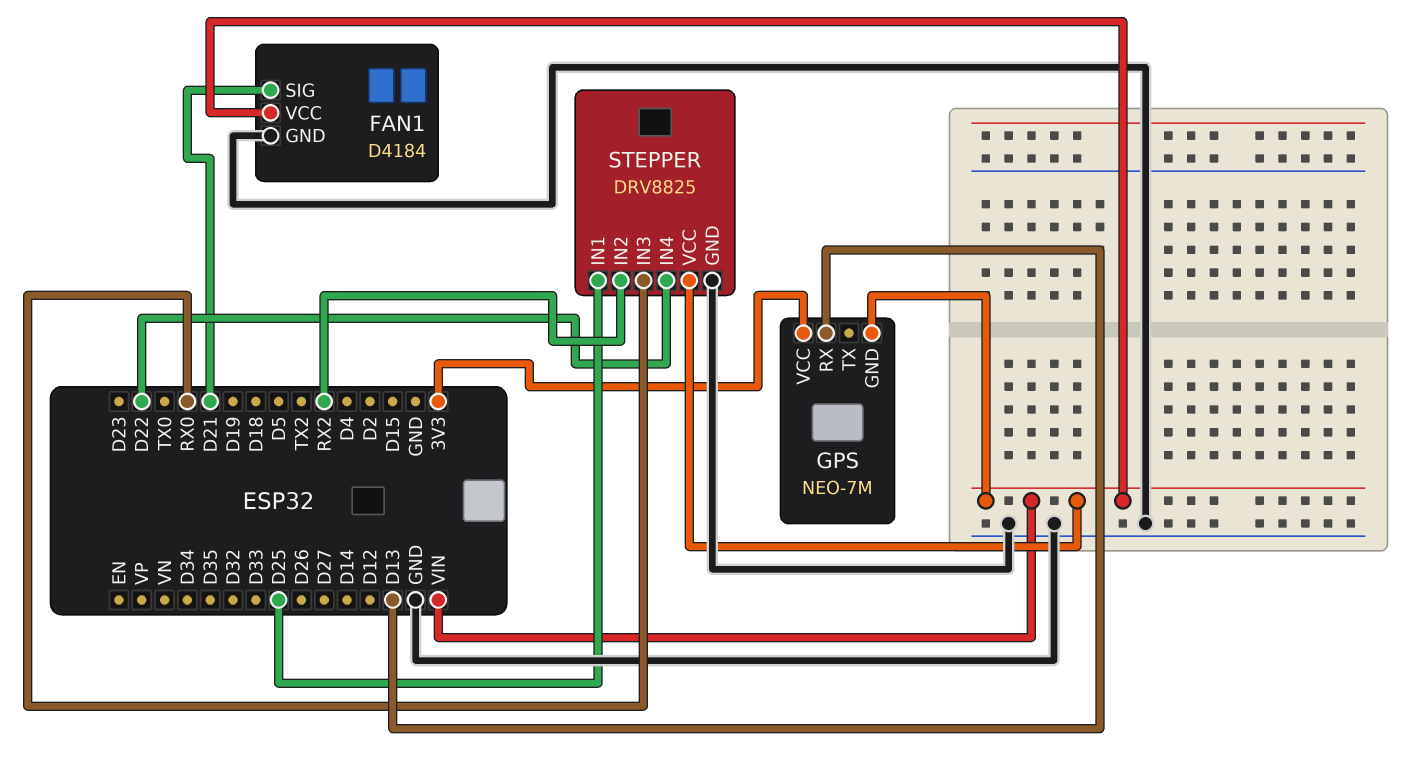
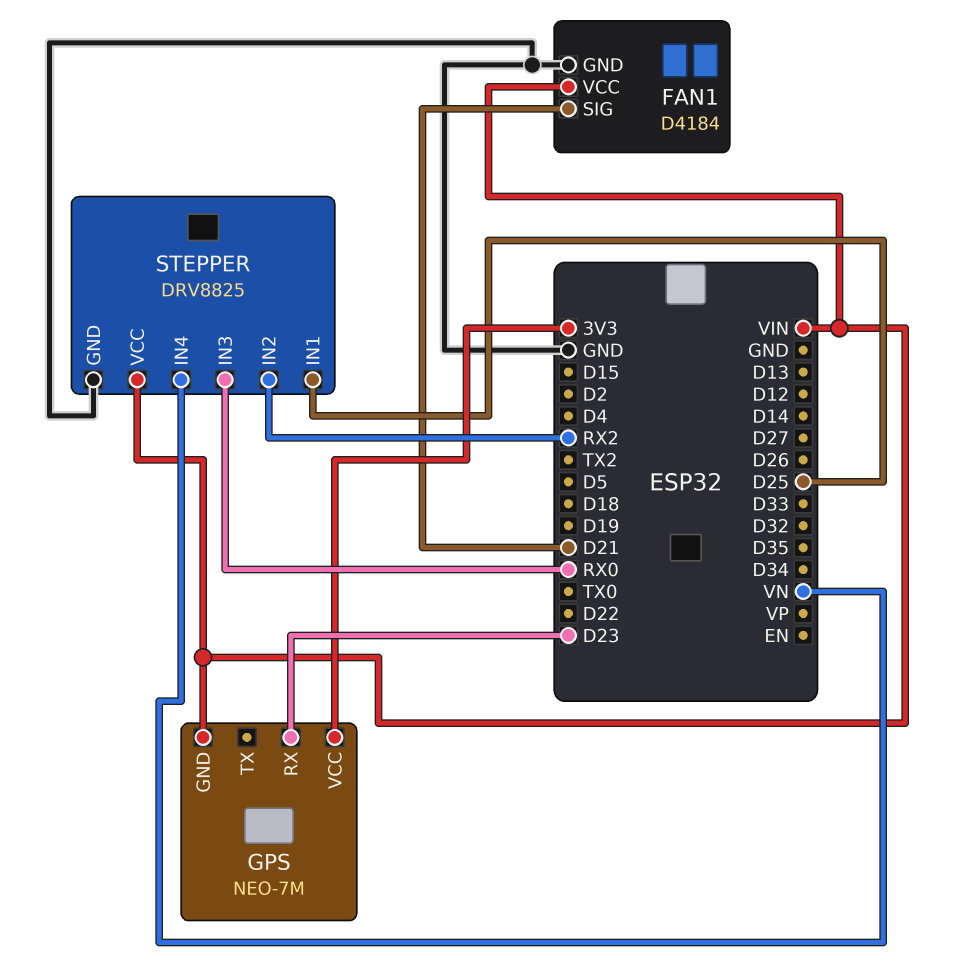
GPS pin RX: D13 -> D23
STEPPER pin IN4: D22 -> VN

